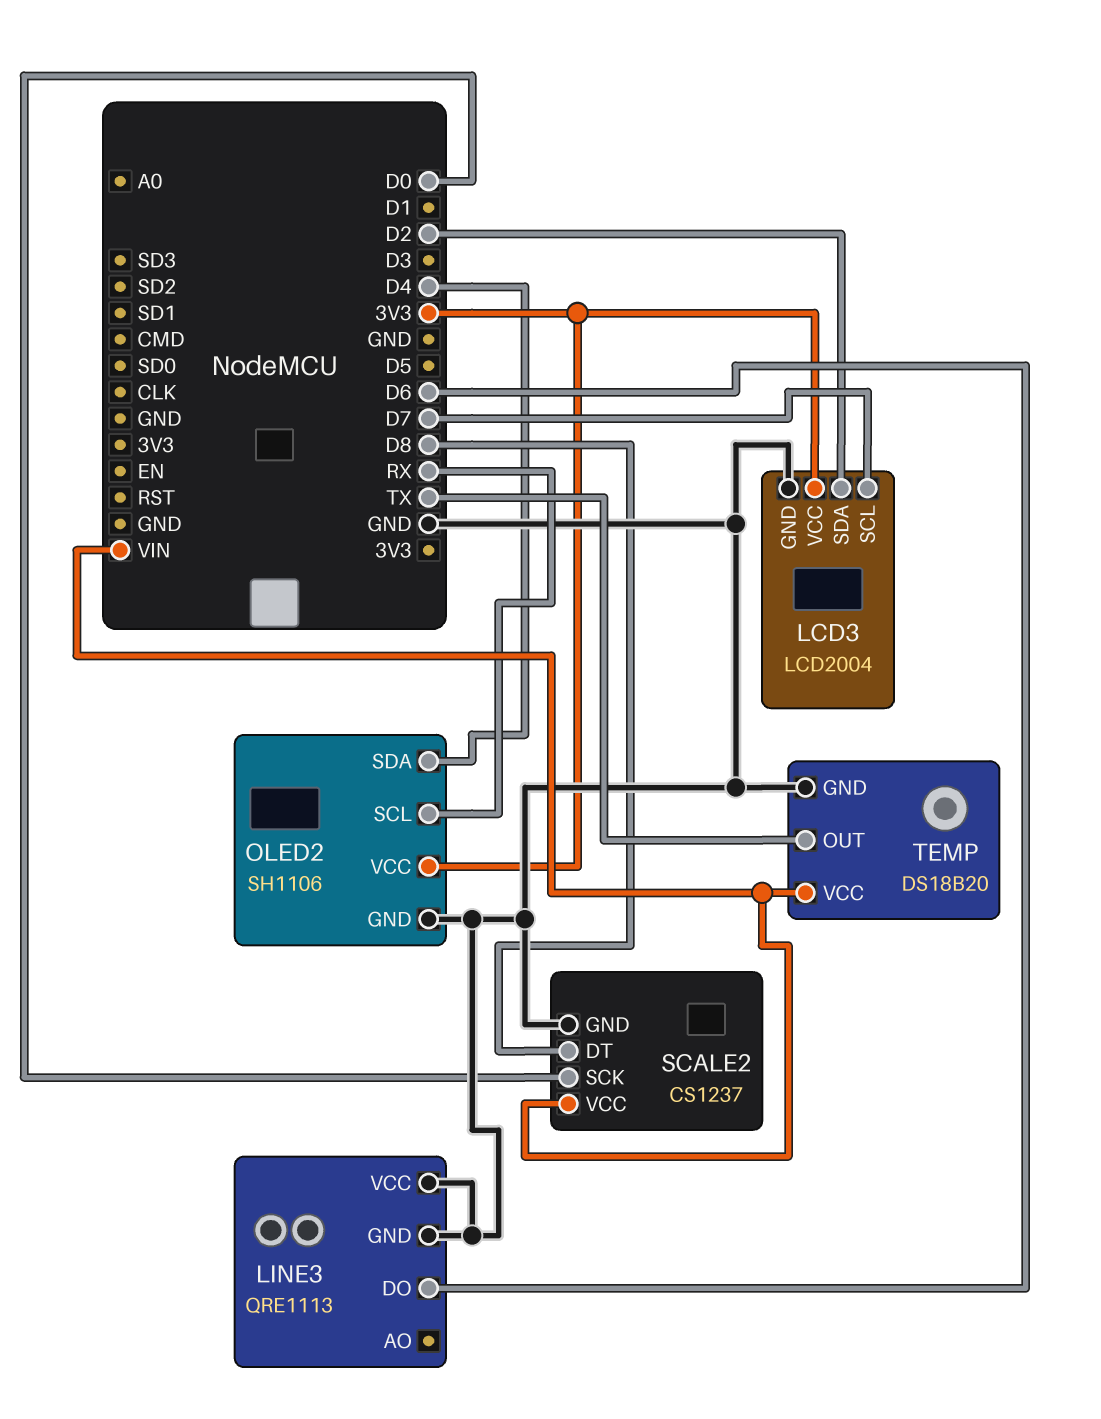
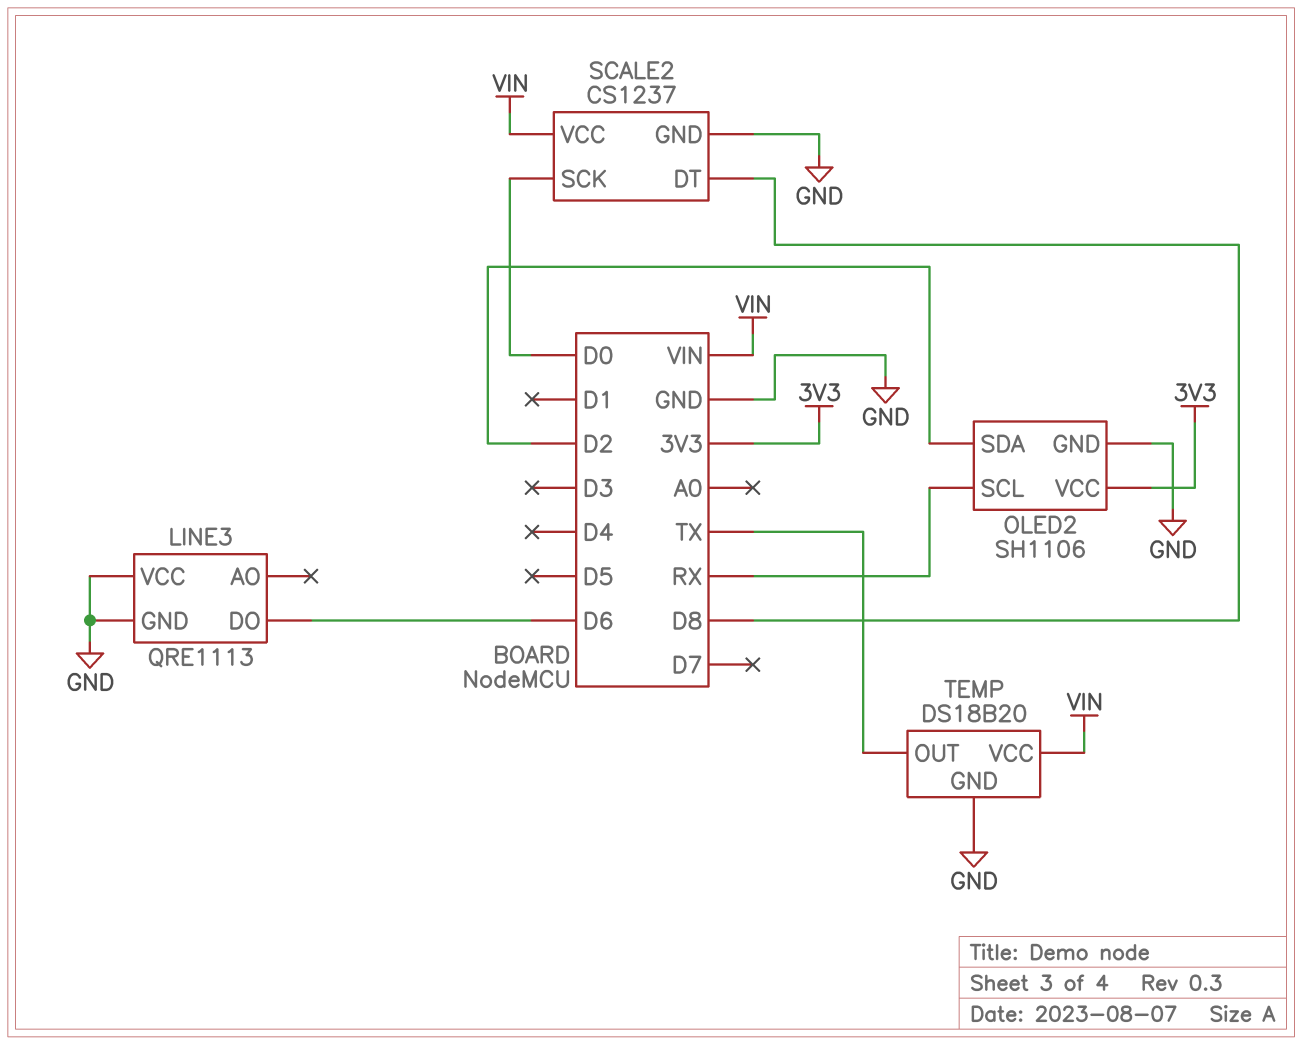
LCD3: LCD2004 -> none
LCD3 pin GND: GND -> none
LCD3 pin SCL: D7 -> none
LCD3 pin SDA: D2 -> none
LCD3 pin VCC: 3V3 -> none
OLED2 pin SDA: D4 -> D2

